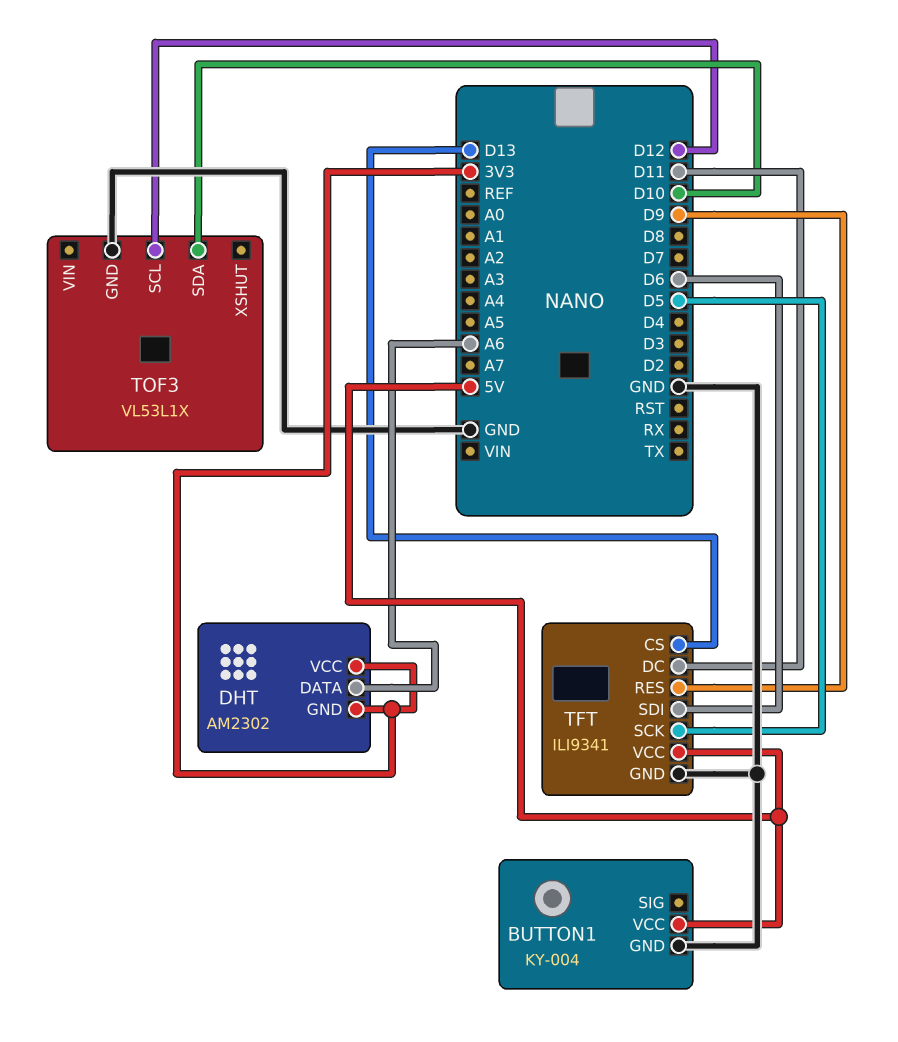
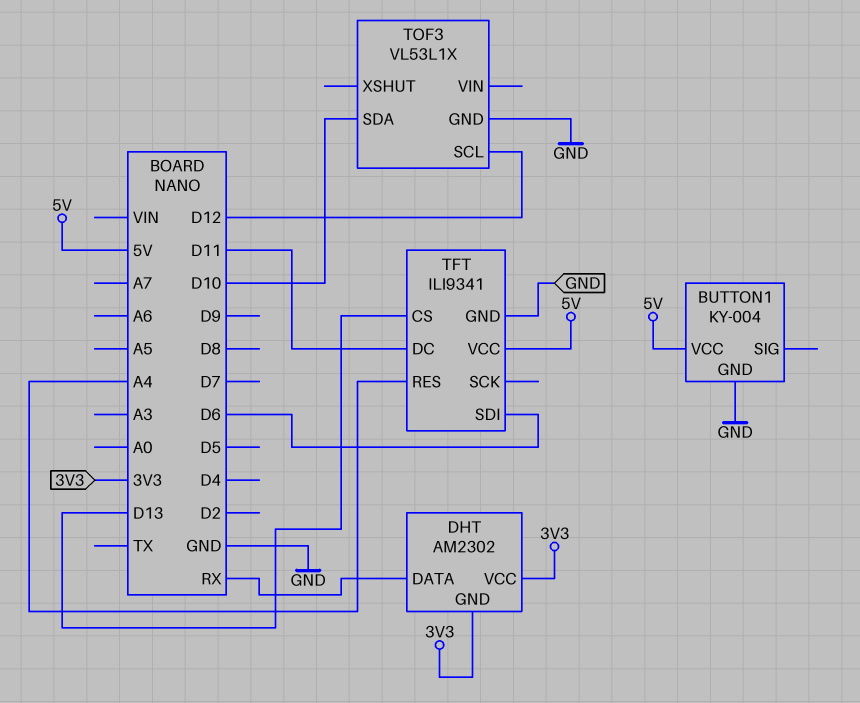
DHT pin DATA: A6 -> RX
TFT pin RES: D9 -> A4
TFT pin SCK: D5 -> none

